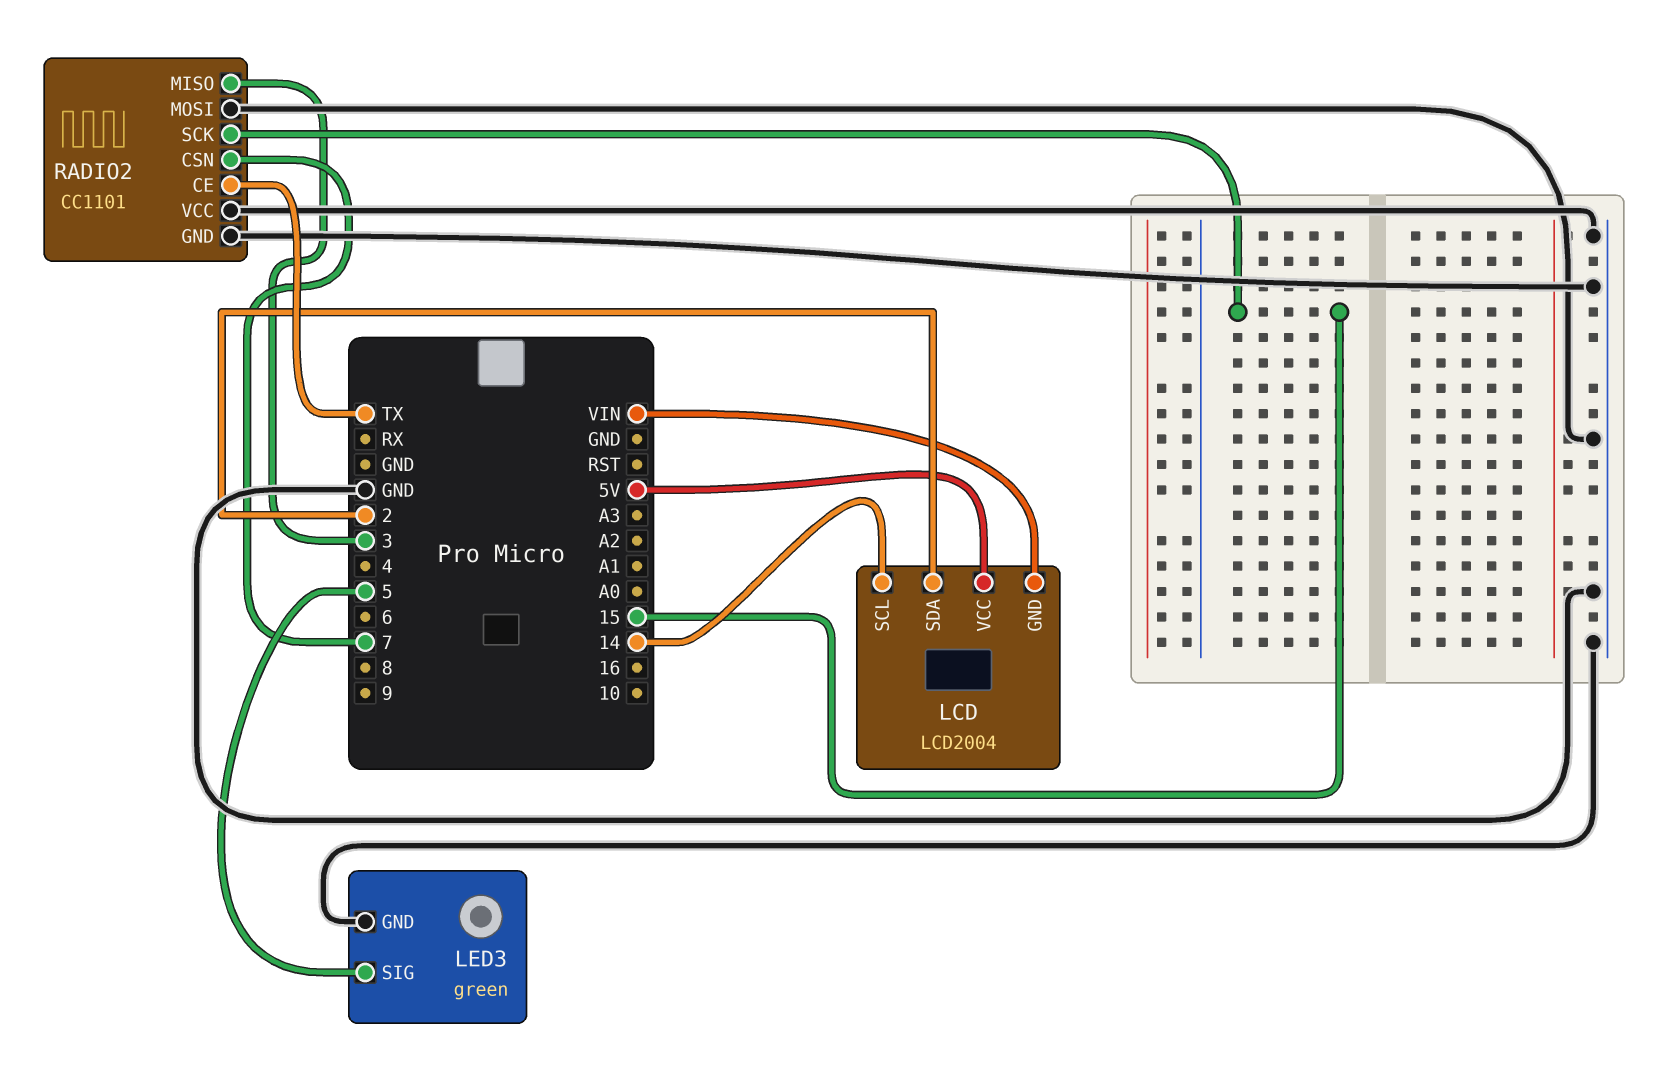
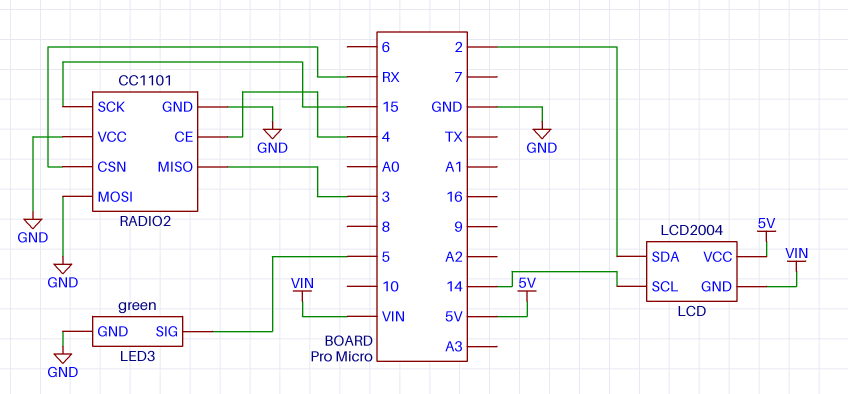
RADIO2 pin CE: TX -> 4
RADIO2 pin CSN: 7 -> RX

